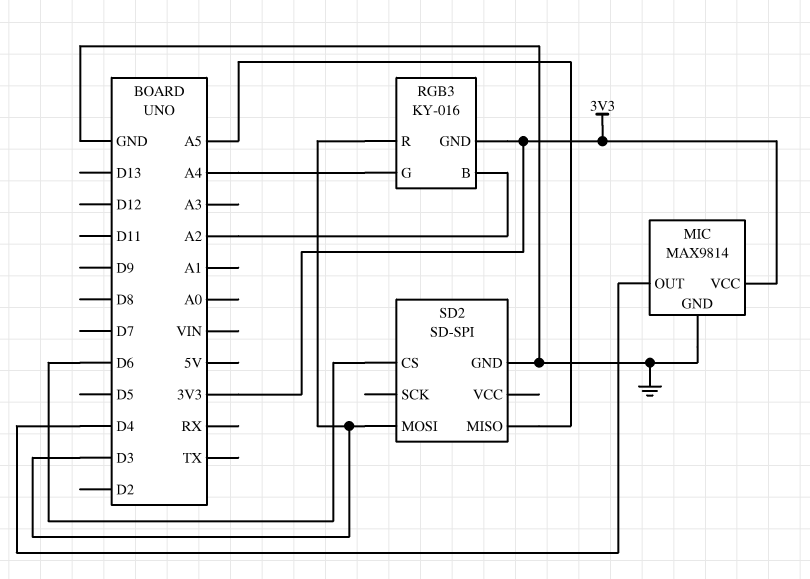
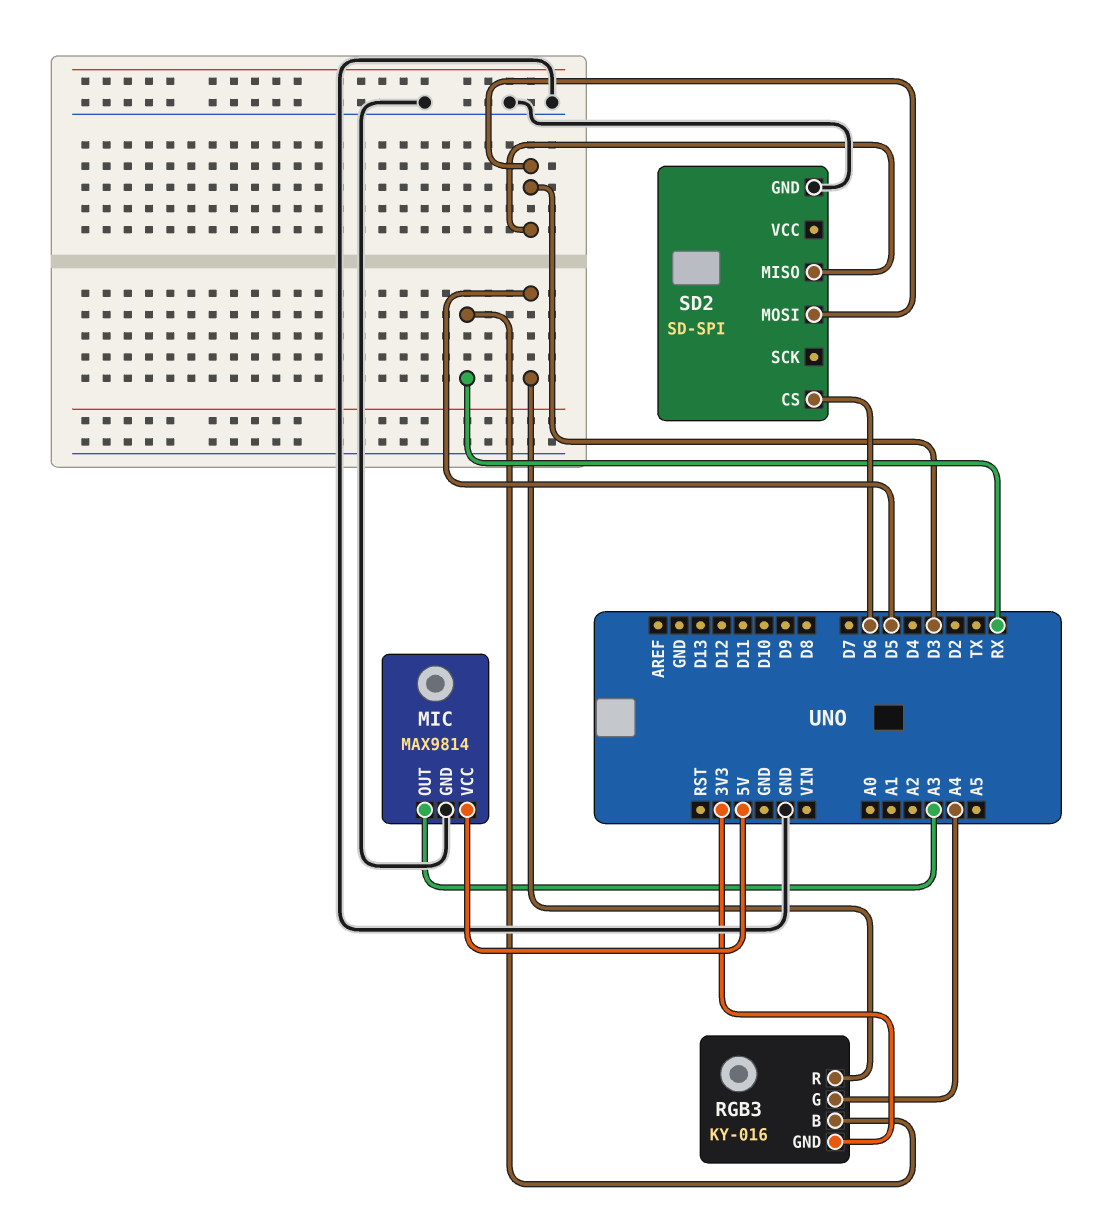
MIC pin OUT: D4 -> A3
MIC pin VCC: 3V3 -> 5V
RGB3 pin B: A2 -> RX
RGB3 pin R: D3 -> D5
SD2 pin MISO: A5 -> D3

